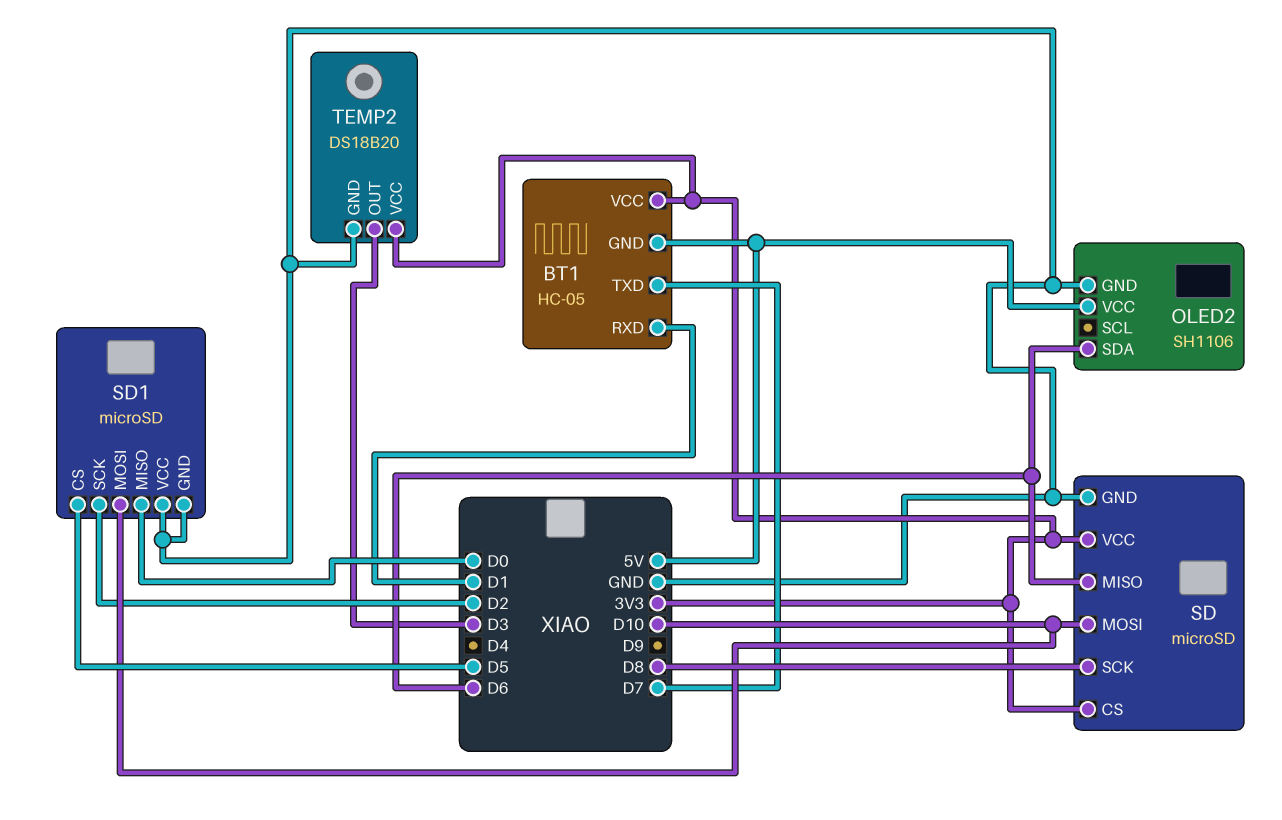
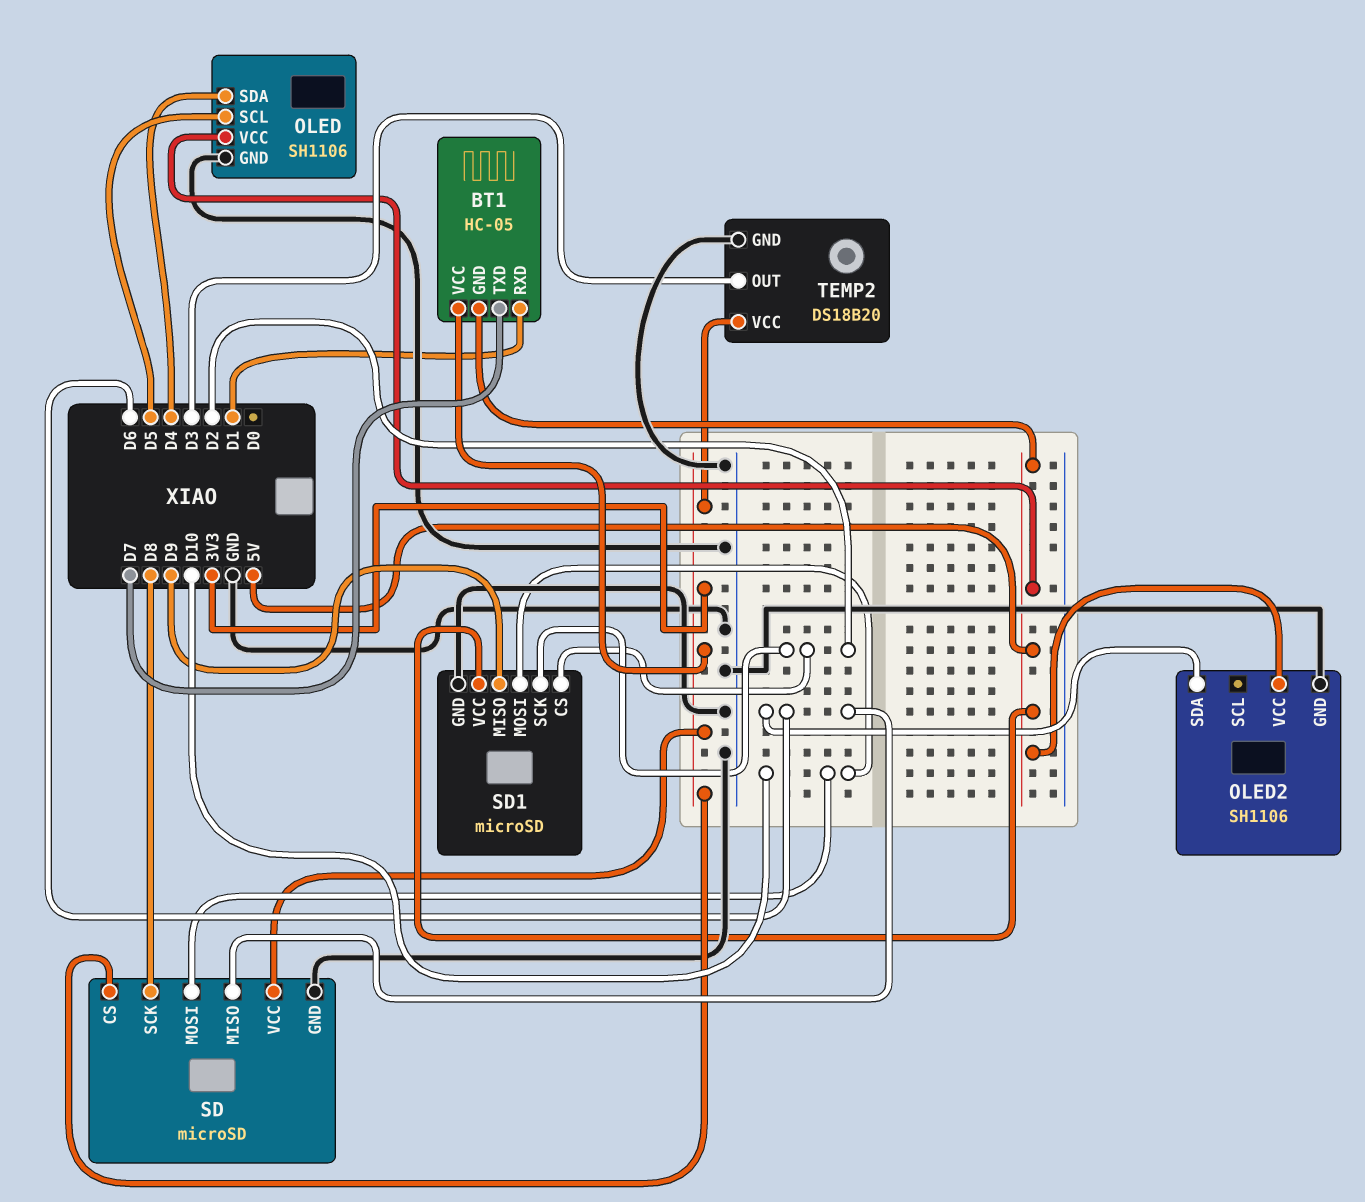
OLED: none -> SH1106
OLED pin GND: none -> GND
OLED pin SCL: none -> D5
OLED pin SDA: none -> D4
OLED pin VCC: none -> 5V
SD1 pin CS: D5 -> D2
SD1 pin MISO: D0 -> D9
SD1 pin VCC: GND -> 5V

